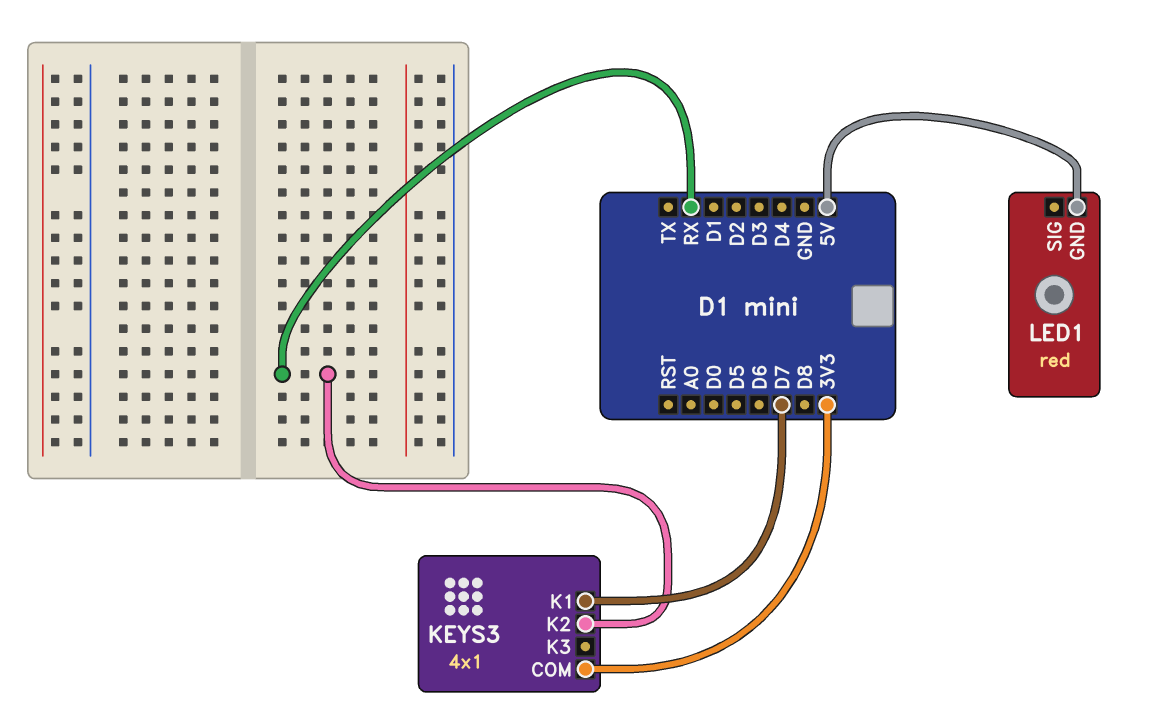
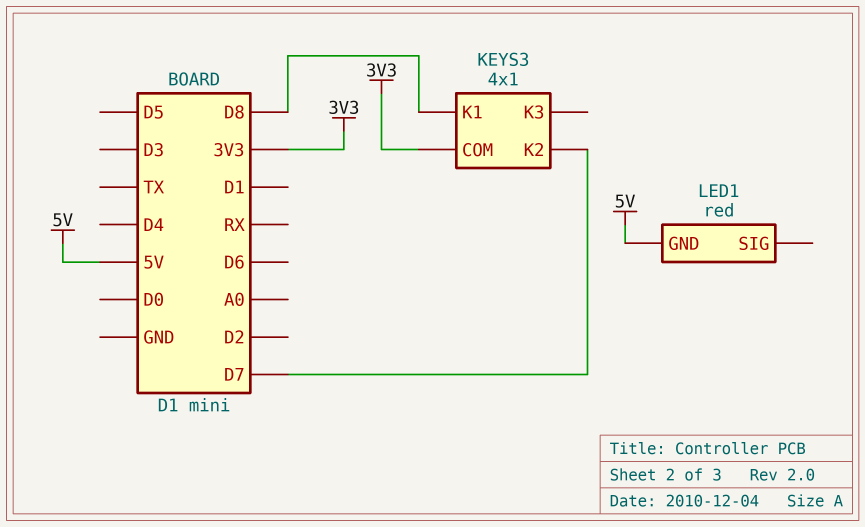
KEYS3 pin K1: D7 -> D8
KEYS3 pin K2: RX -> D7

